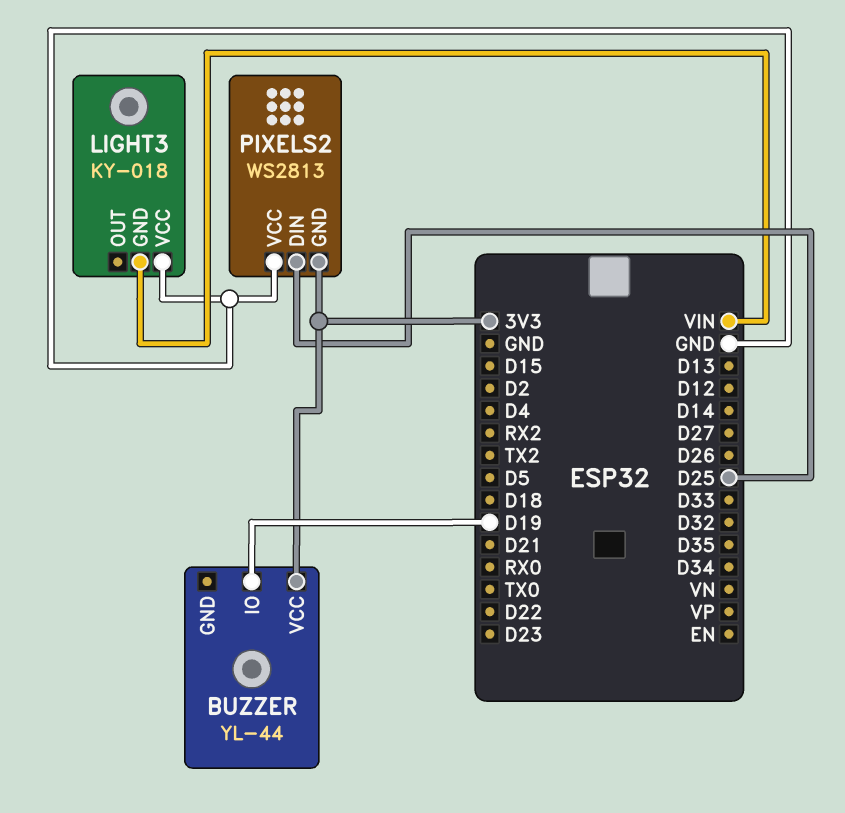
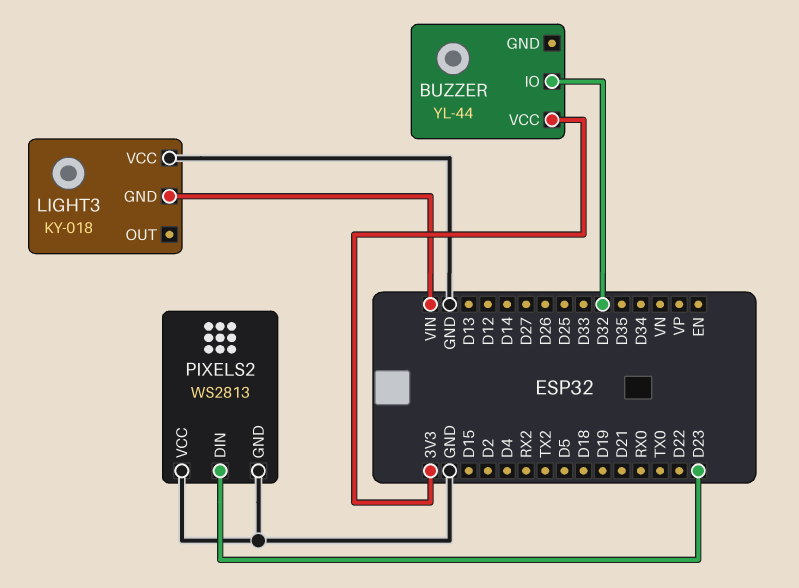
BUZZER pin IO: D19 -> D32
PIXELS2 pin DIN: D25 -> D23
PIXELS2 pin GND: 3V3 -> GND

